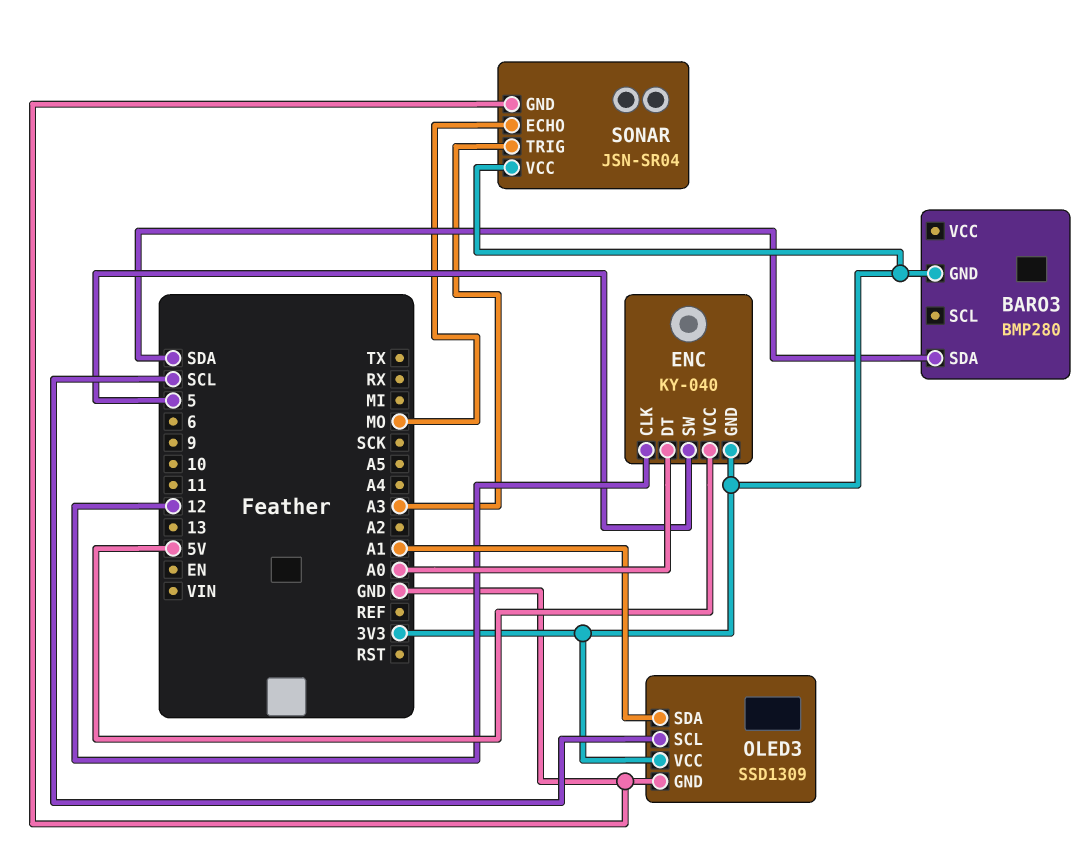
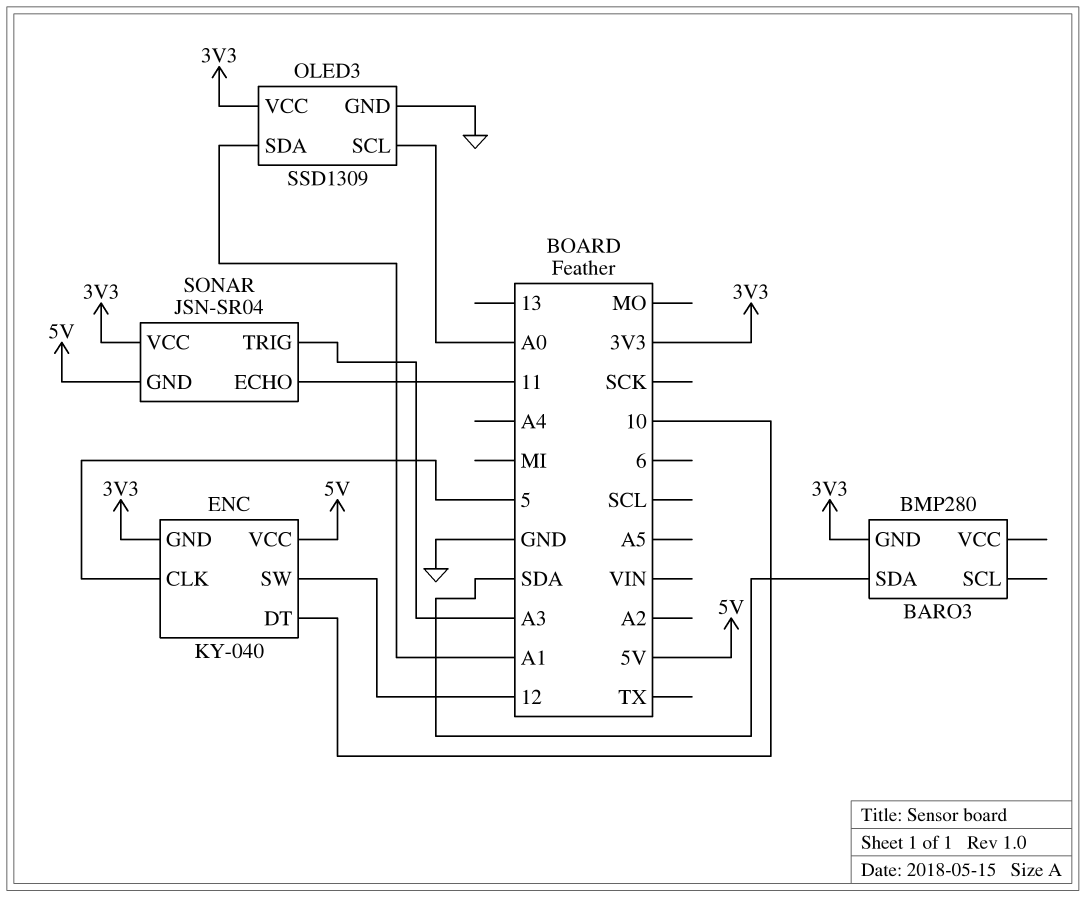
ENC pin CLK: 12 -> 5
ENC pin DT: A0 -> 10
ENC pin SW: 5 -> 12
OLED3 pin SCL: SCL -> A0
SONAR pin ECHO: MO -> 11
SONAR pin GND: GND -> 5V

